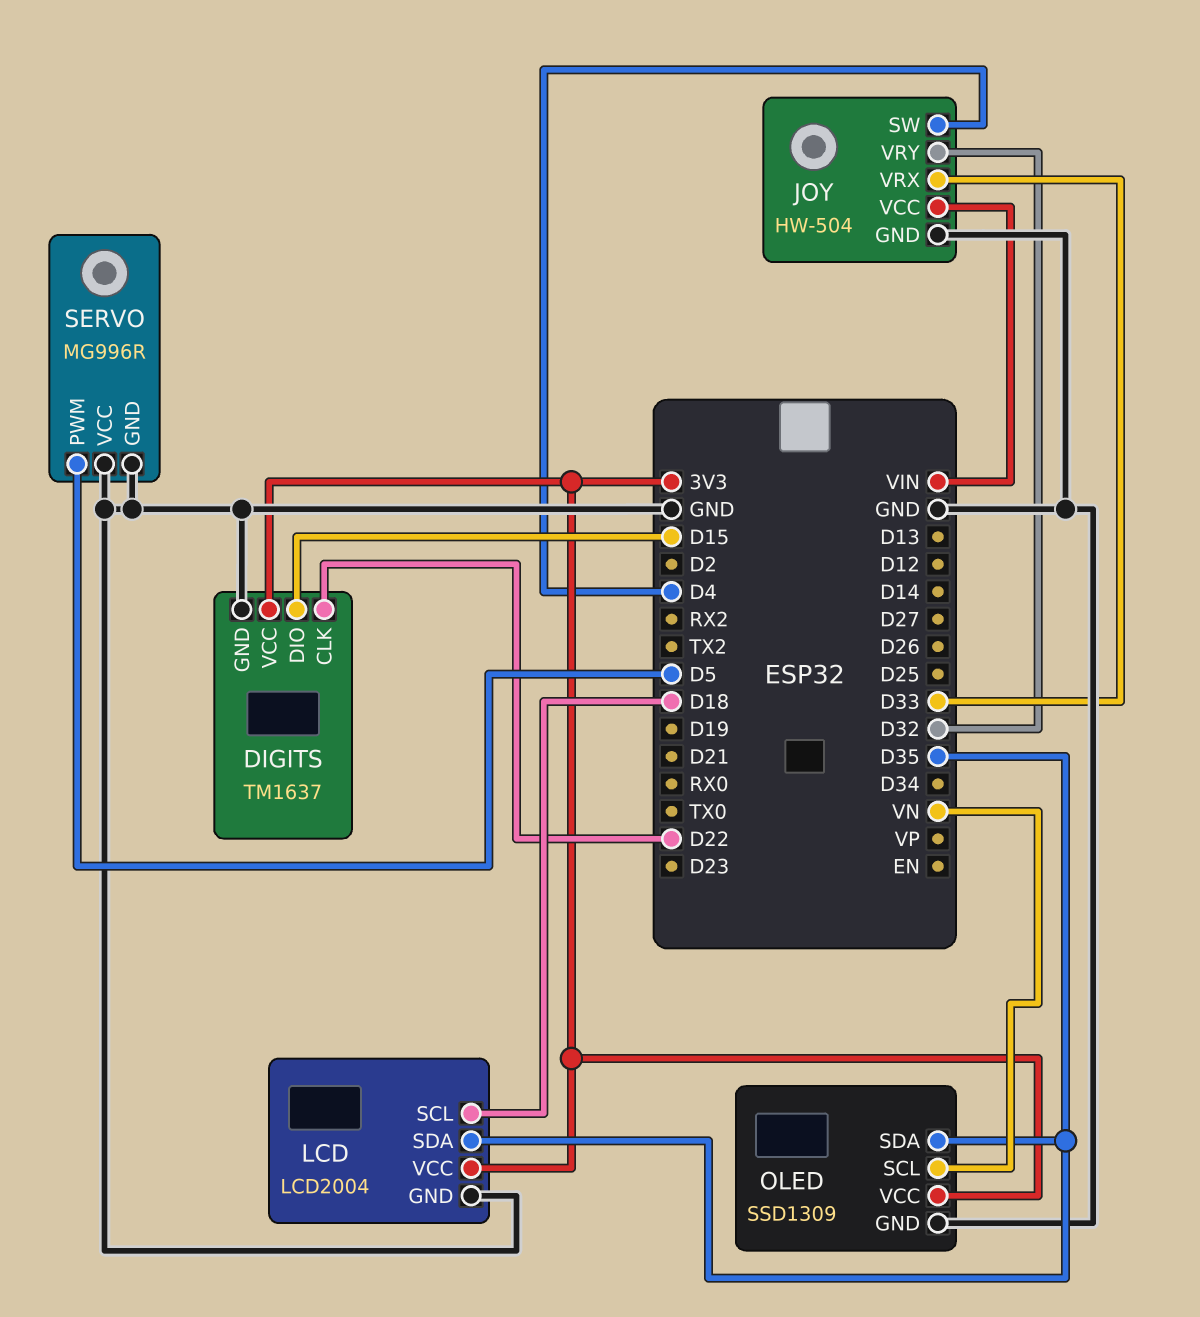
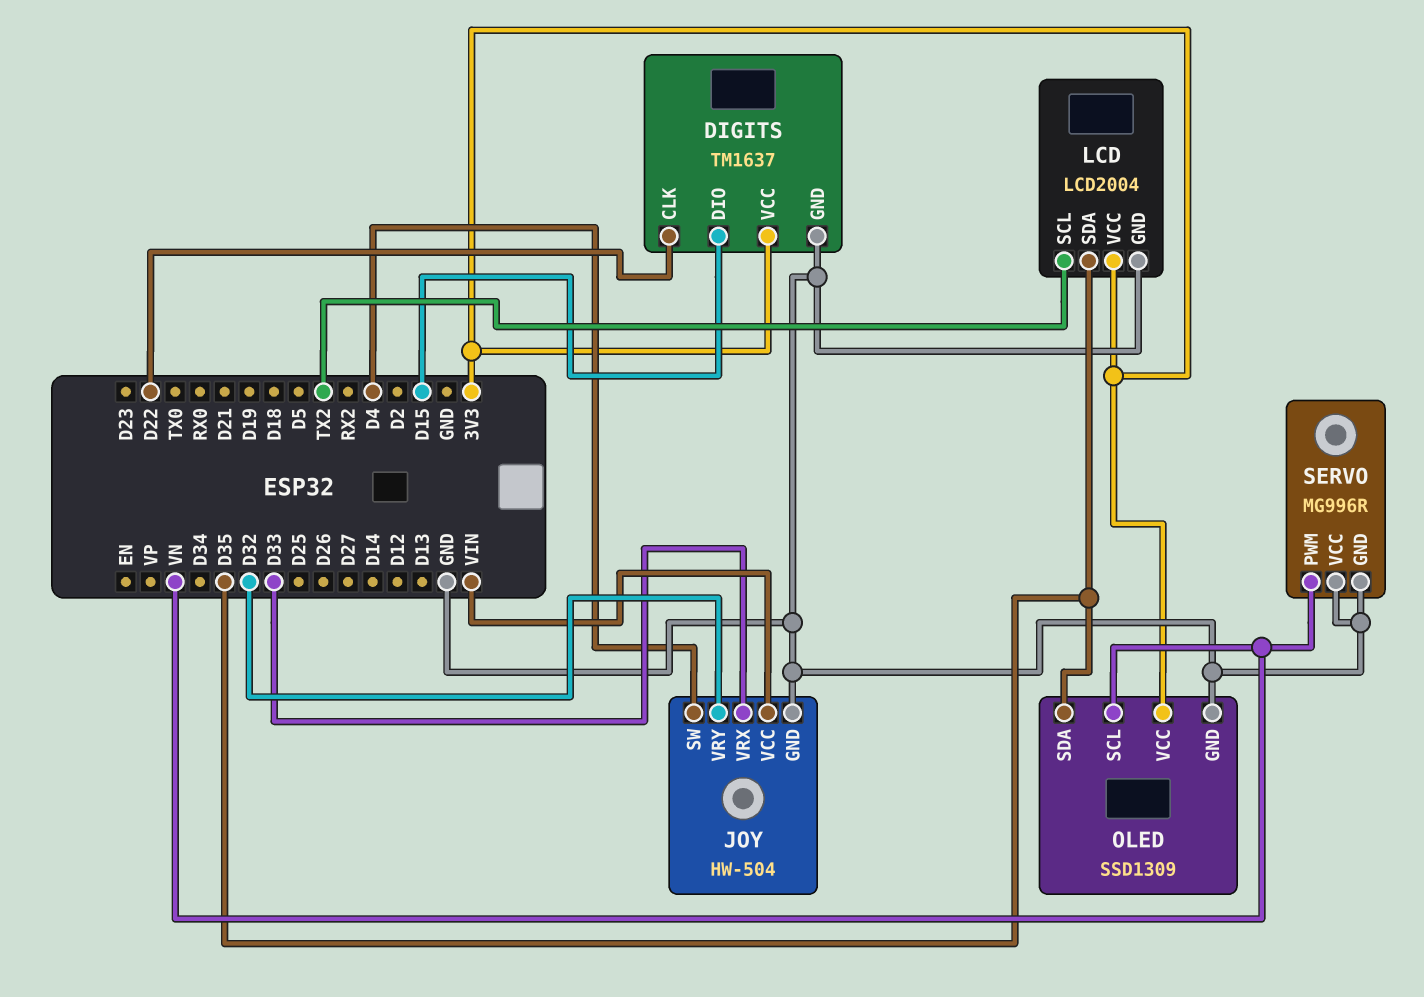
LCD pin SCL: D18 -> TX2
SERVO pin PWM: D5 -> VN

